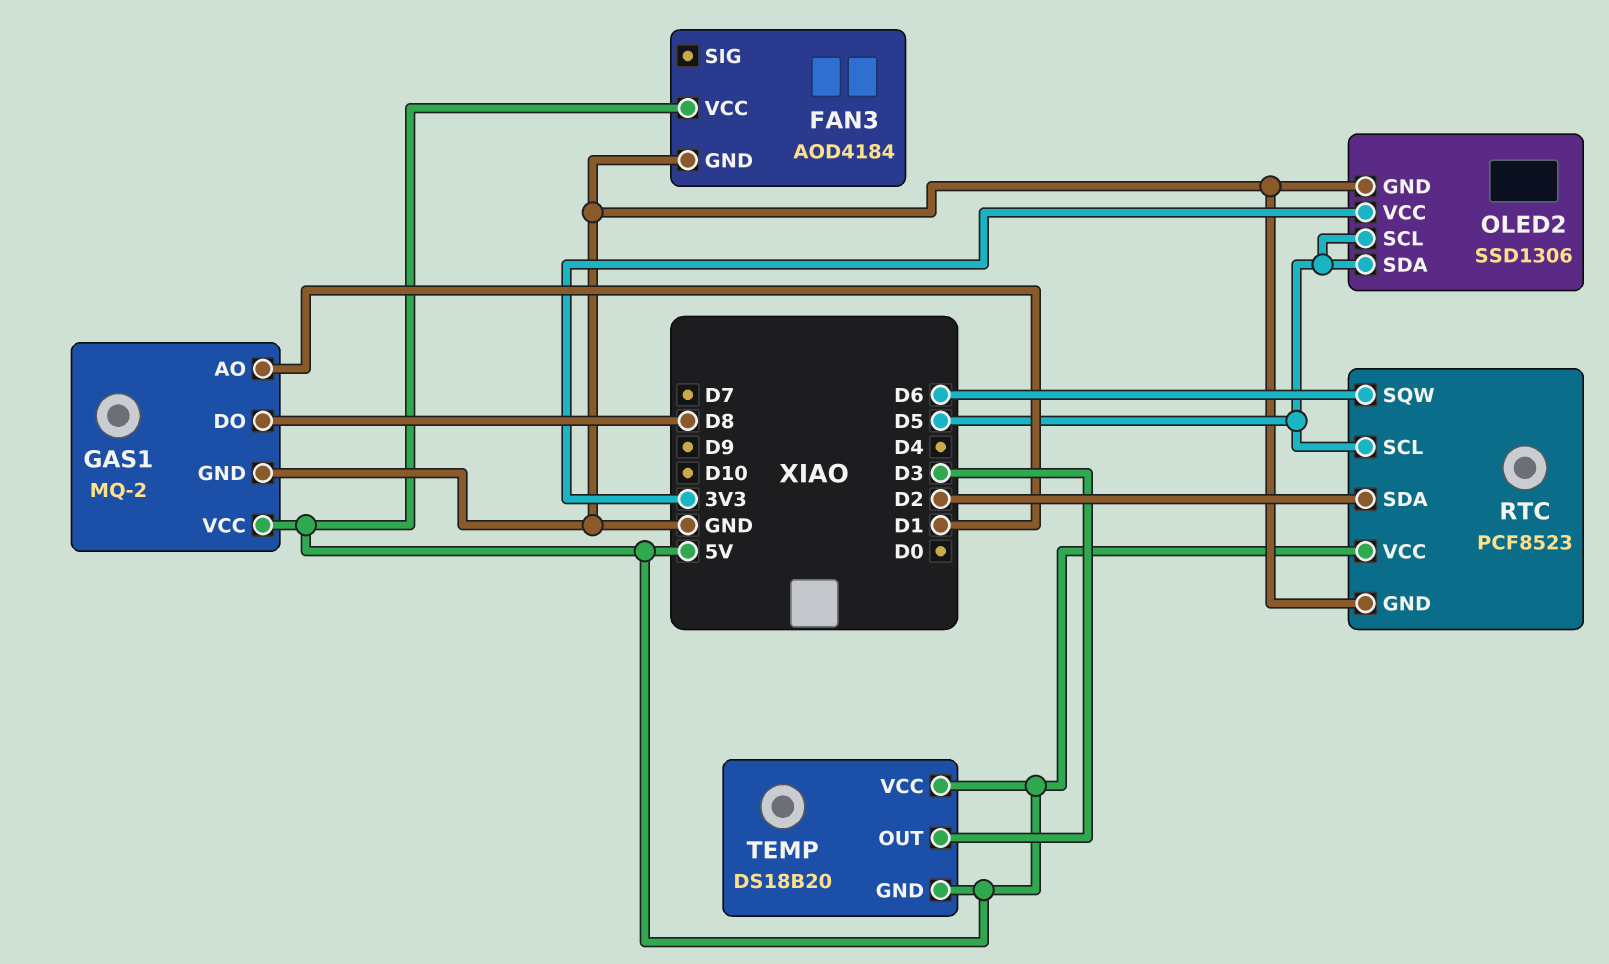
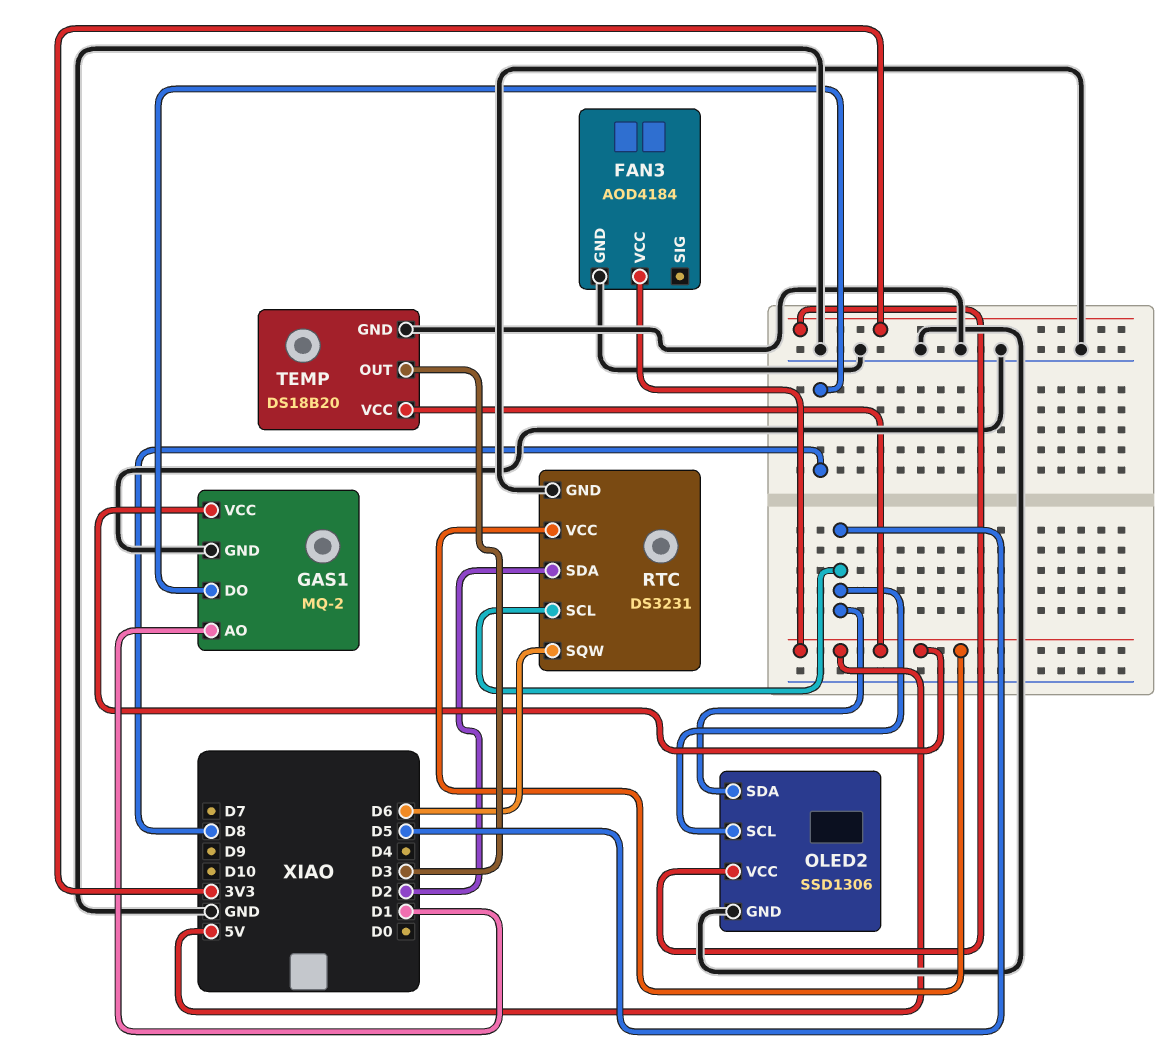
RTC: PCF8523 -> DS3231
TEMP pin GND: 5V -> GND

